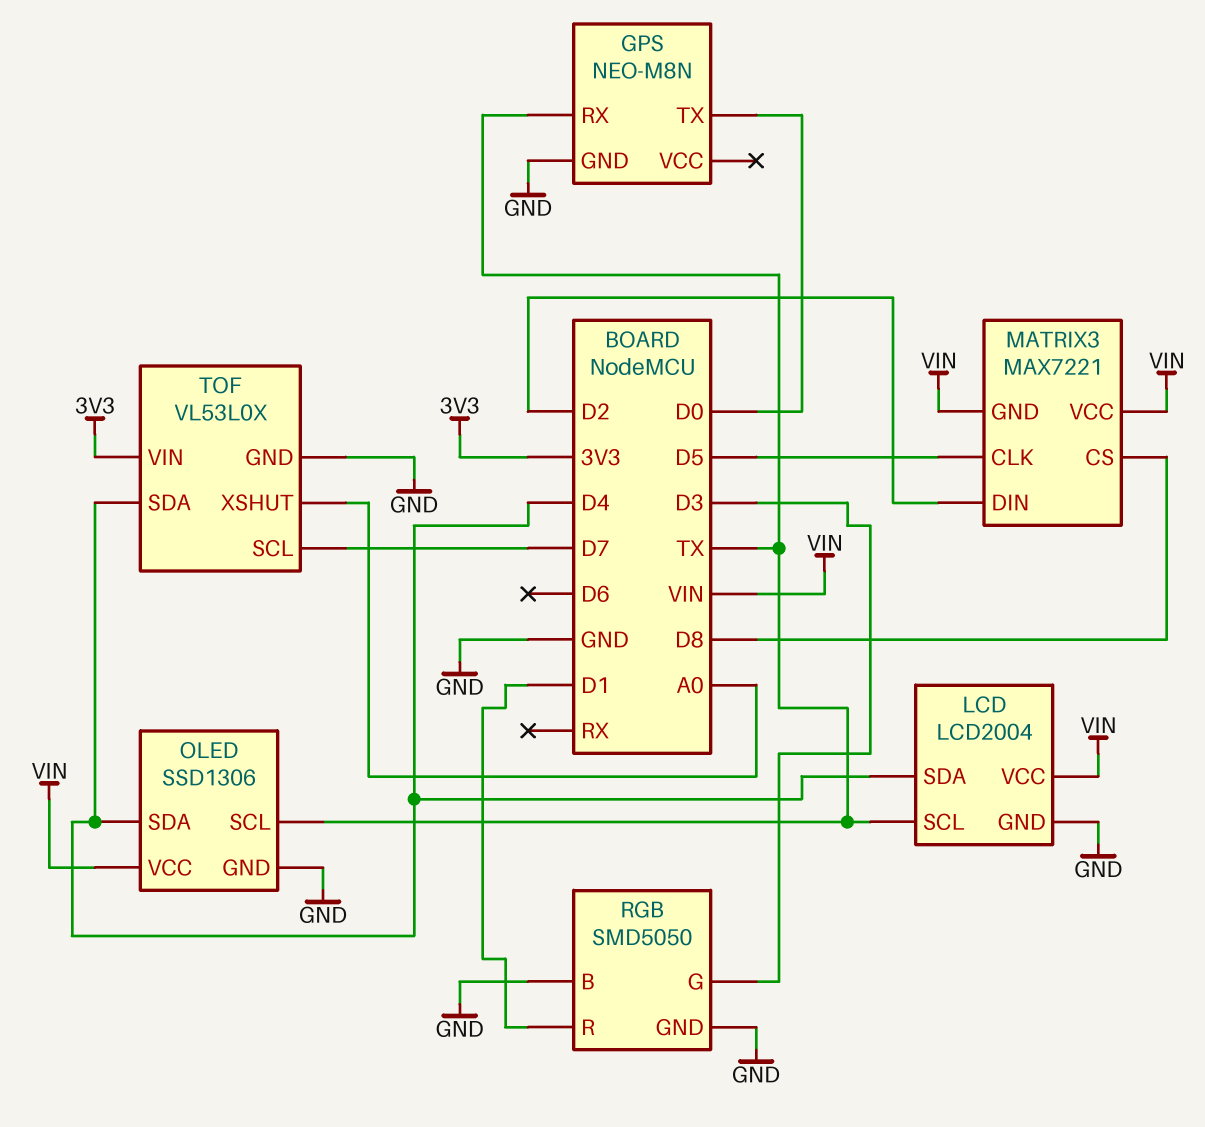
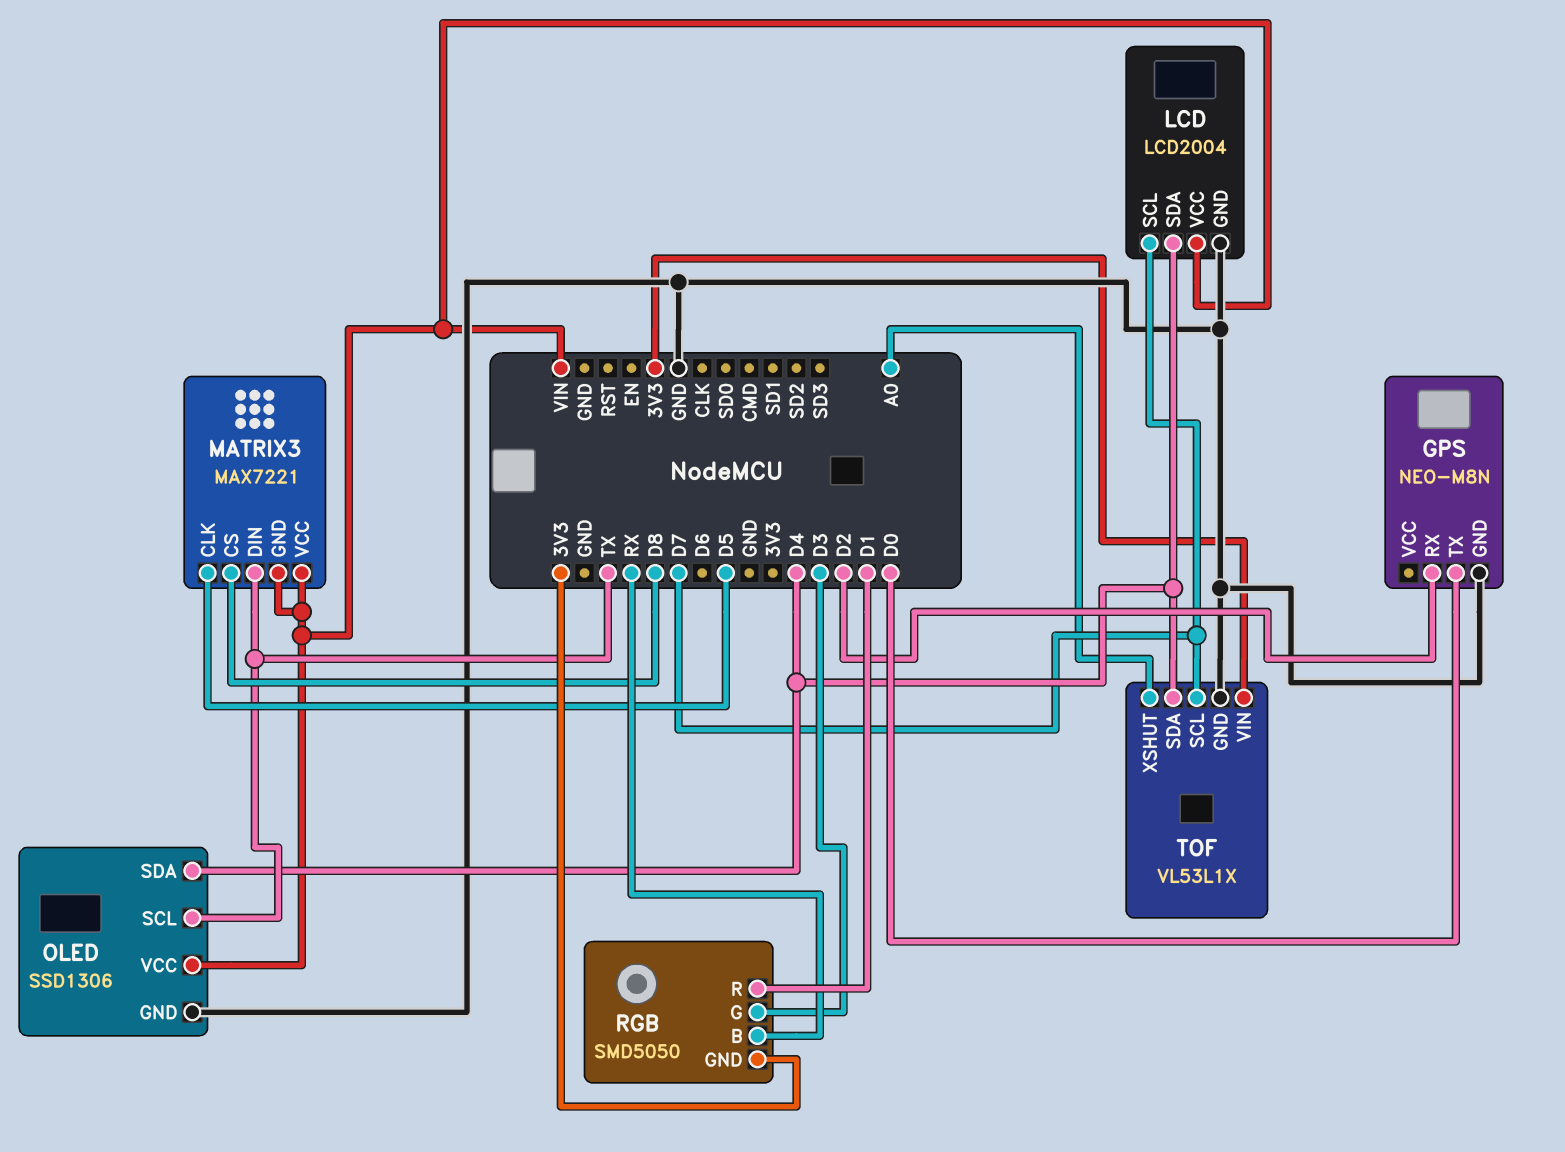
GPS pin RX: TX -> D2
LCD pin SCL: TX -> D7
MATRIX3 pin DIN: D2 -> TX
RGB pin B: GND -> RX
RGB pin GND: GND -> 3V3
TOF: VL53L0X -> VL53L1X

